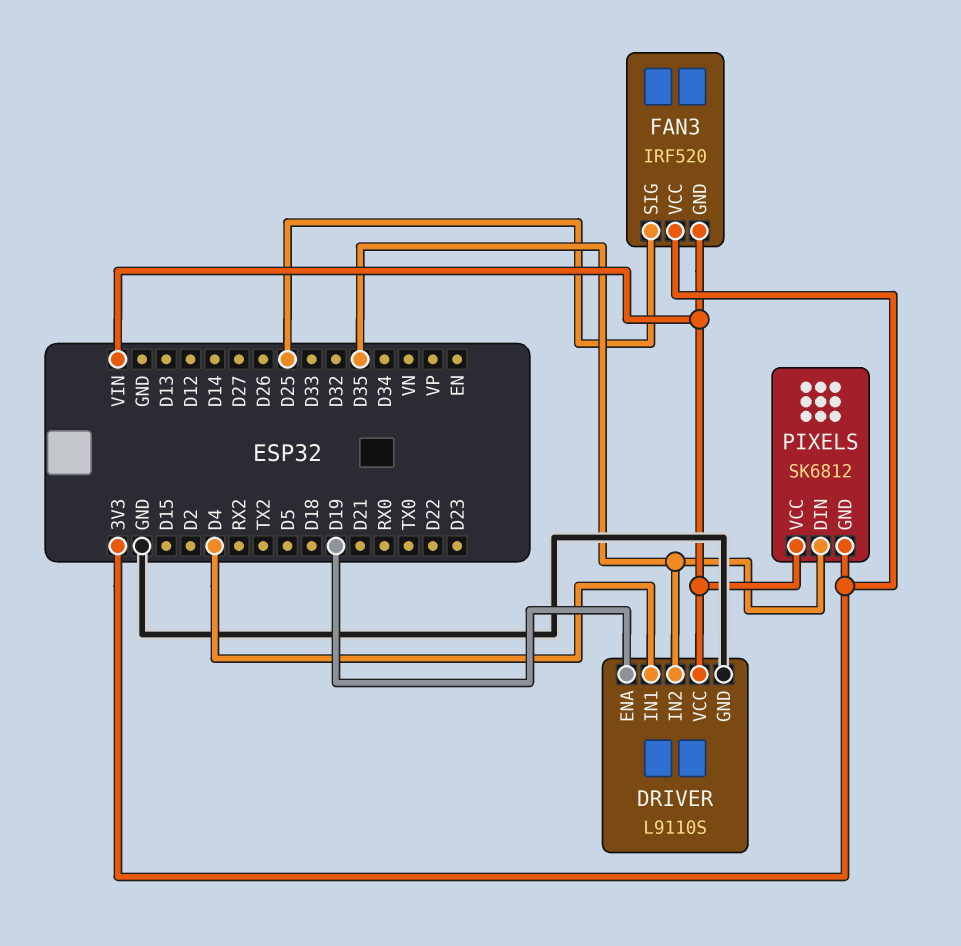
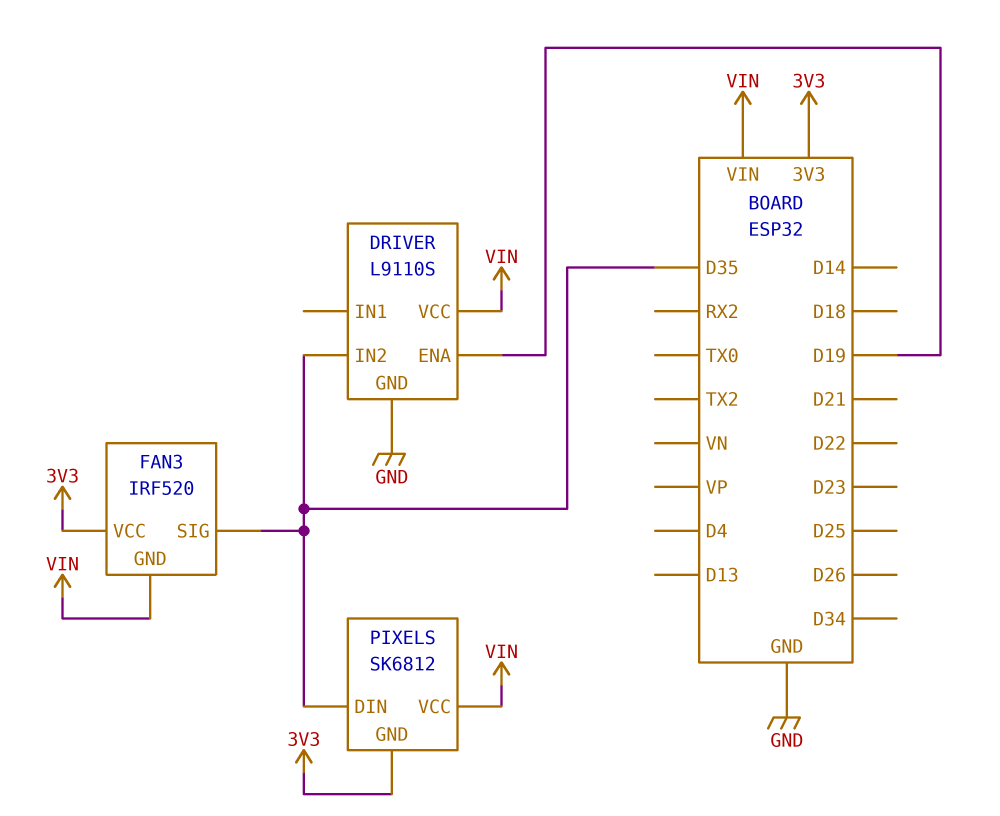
DRIVER pin IN1: D4 -> none
FAN3 pin SIG: D25 -> D35

